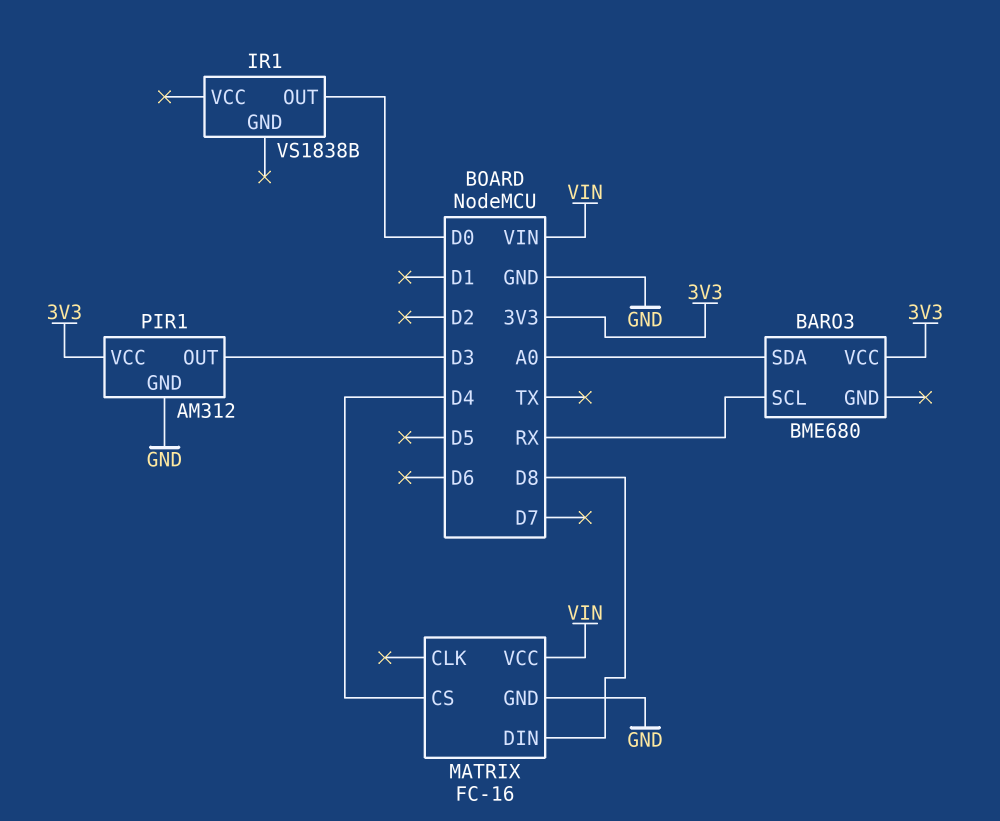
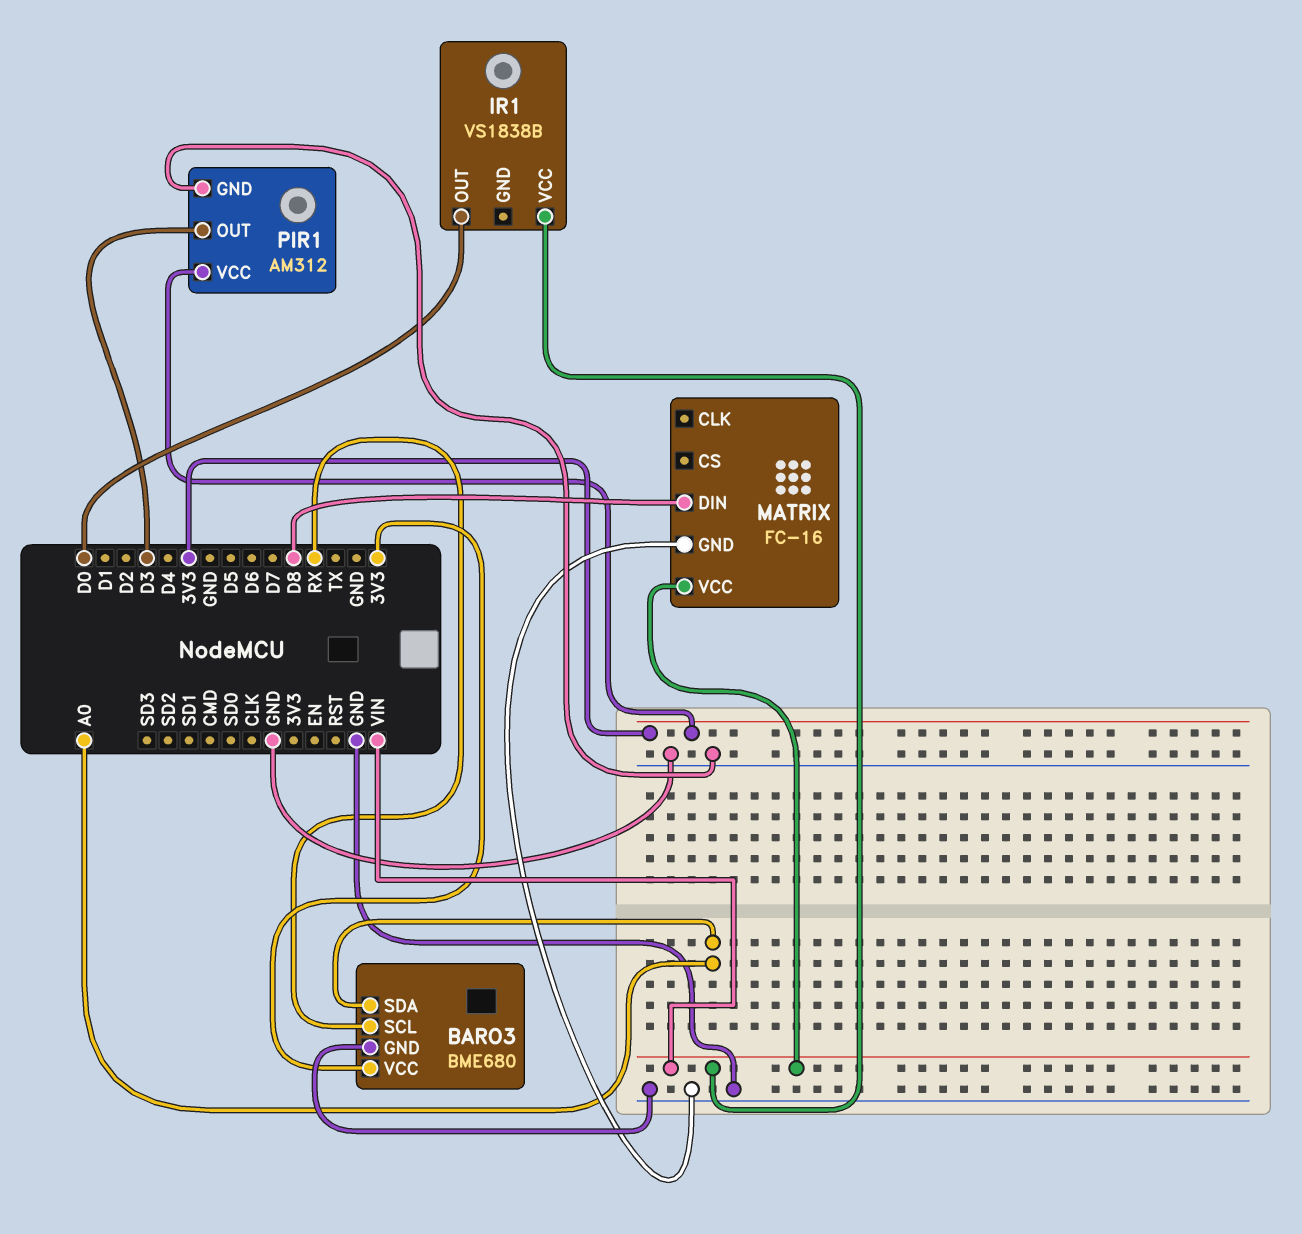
BARO3 pin GND: none -> GND
IR1 pin VCC: none -> VIN
MATRIX pin CS: D4 -> none

